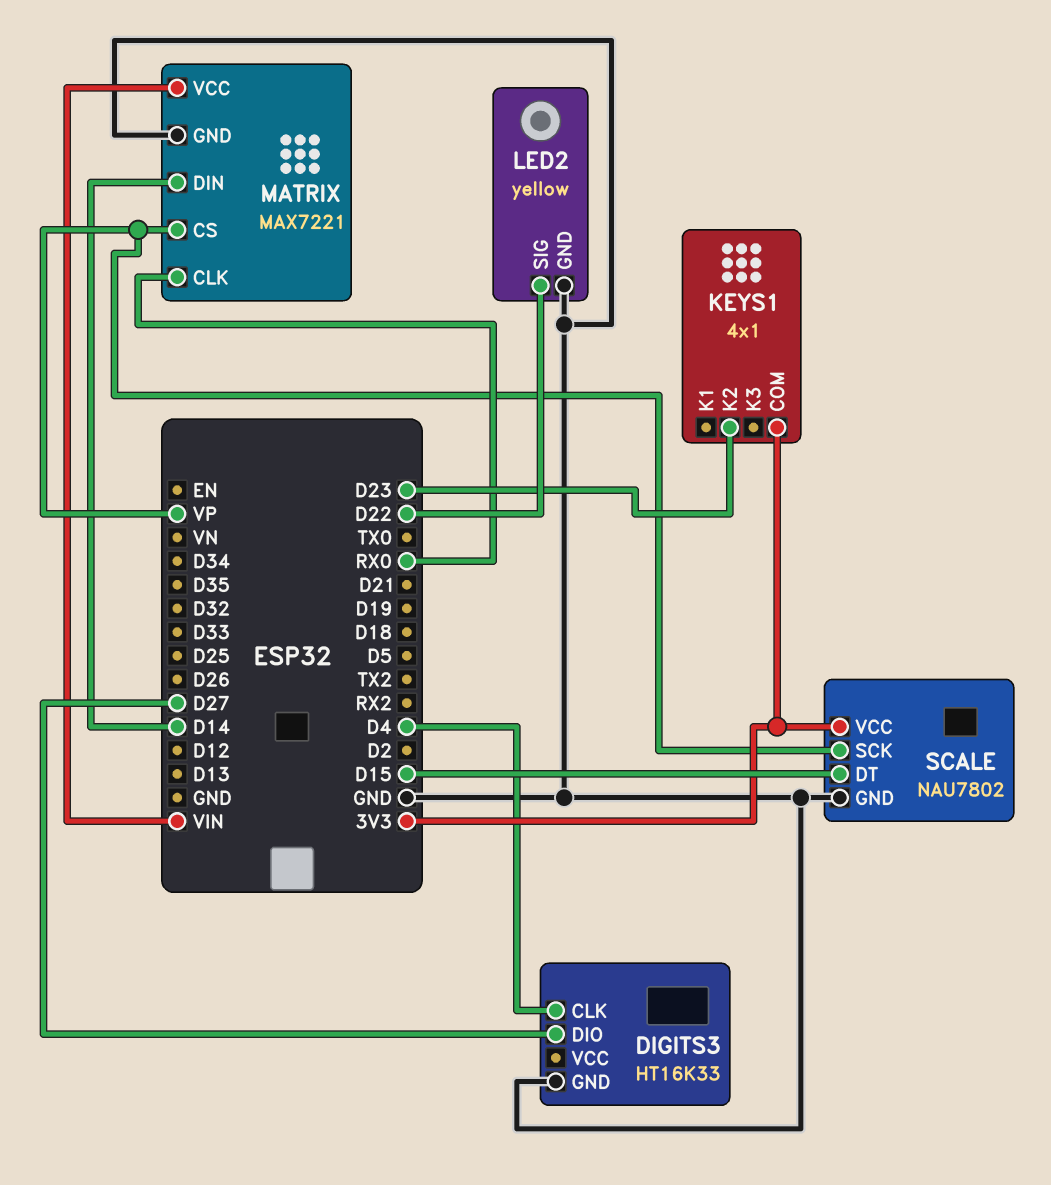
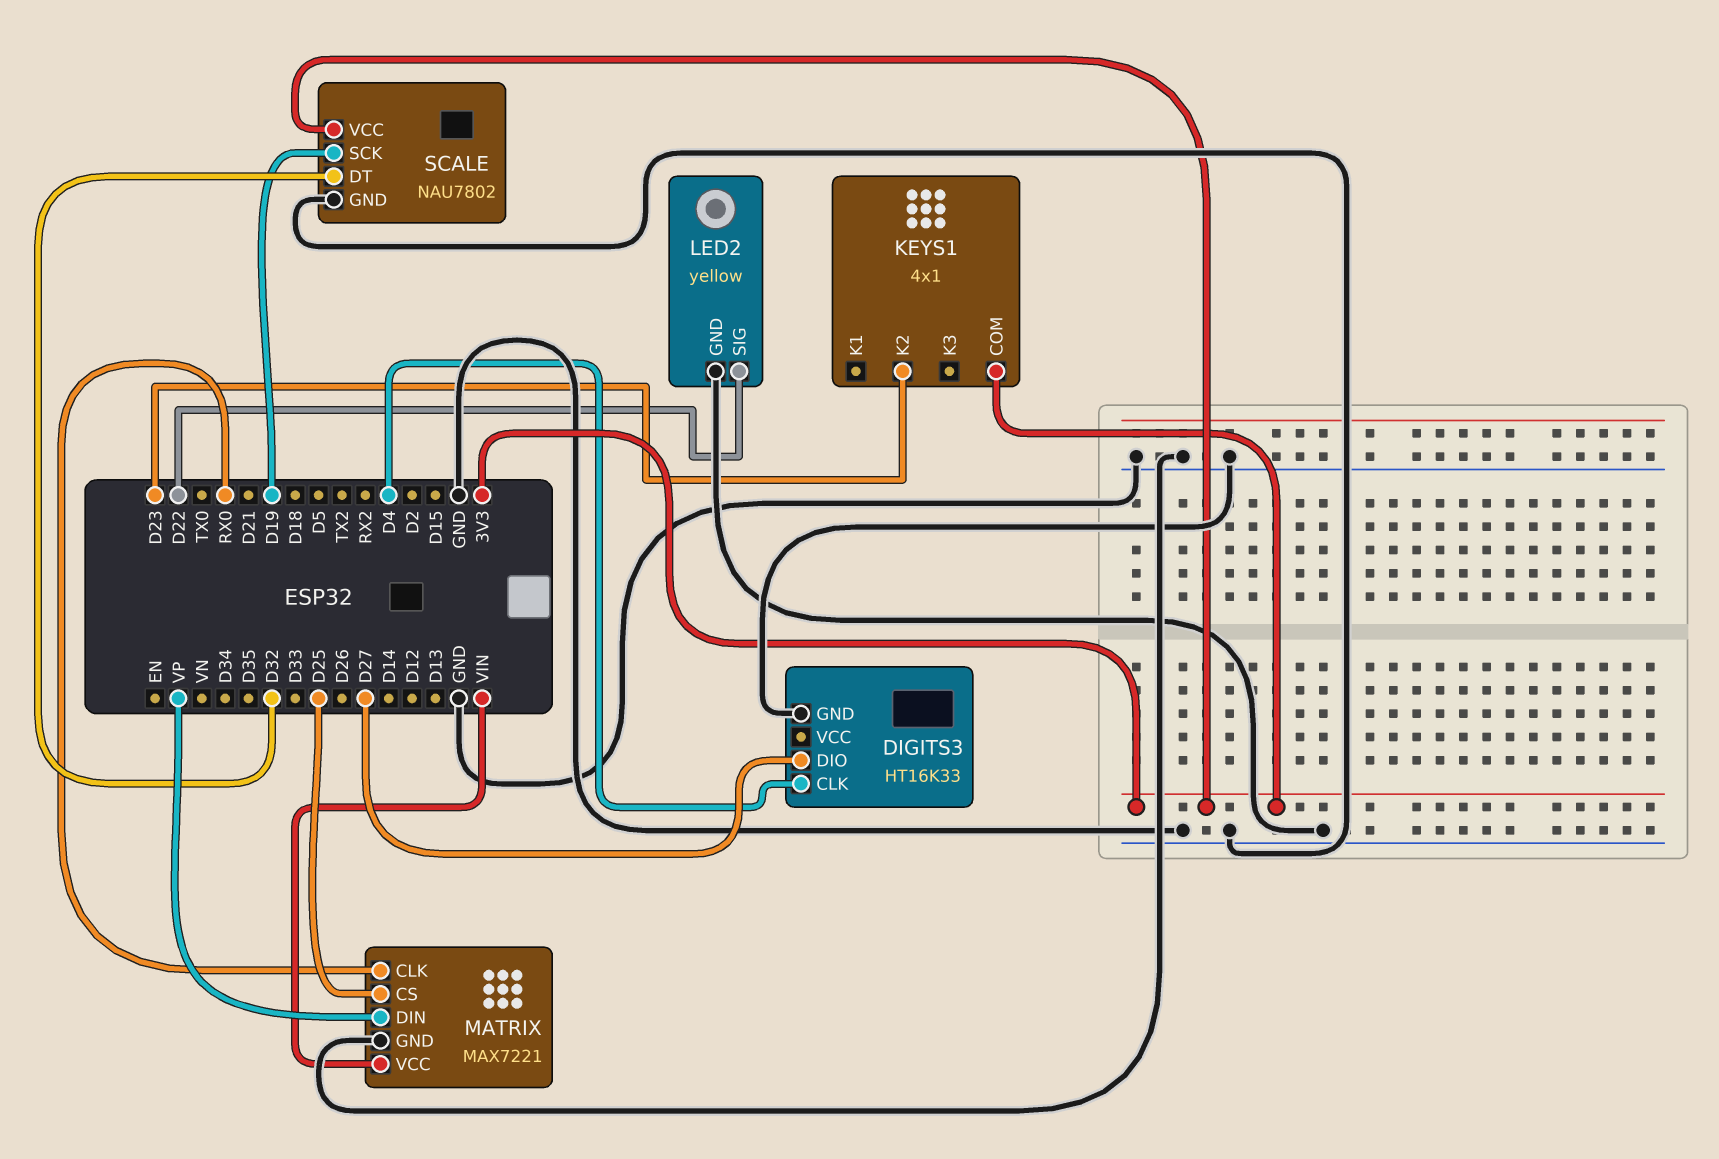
MATRIX pin CS: VP -> D25
MATRIX pin DIN: D14 -> VP
SCALE pin DT: D15 -> D32
SCALE pin SCK: VP -> D19

